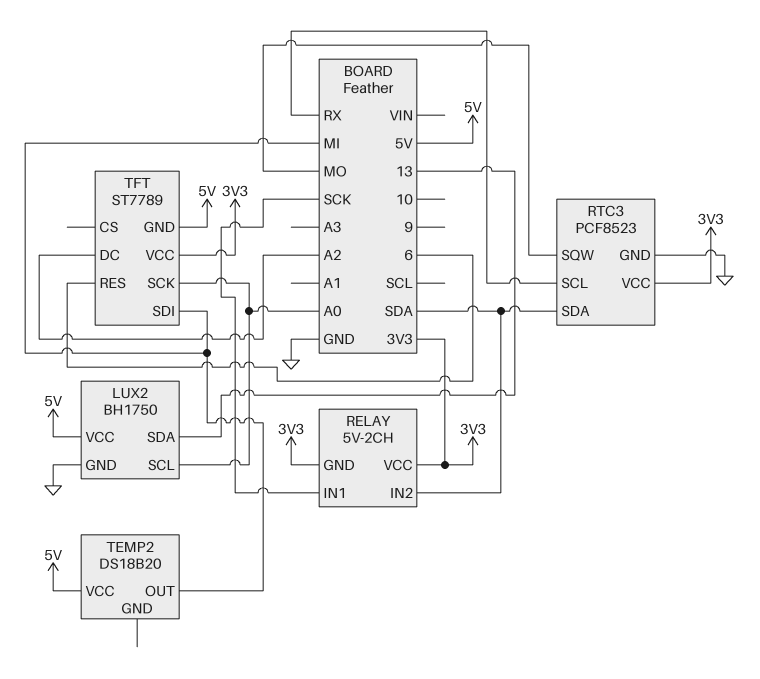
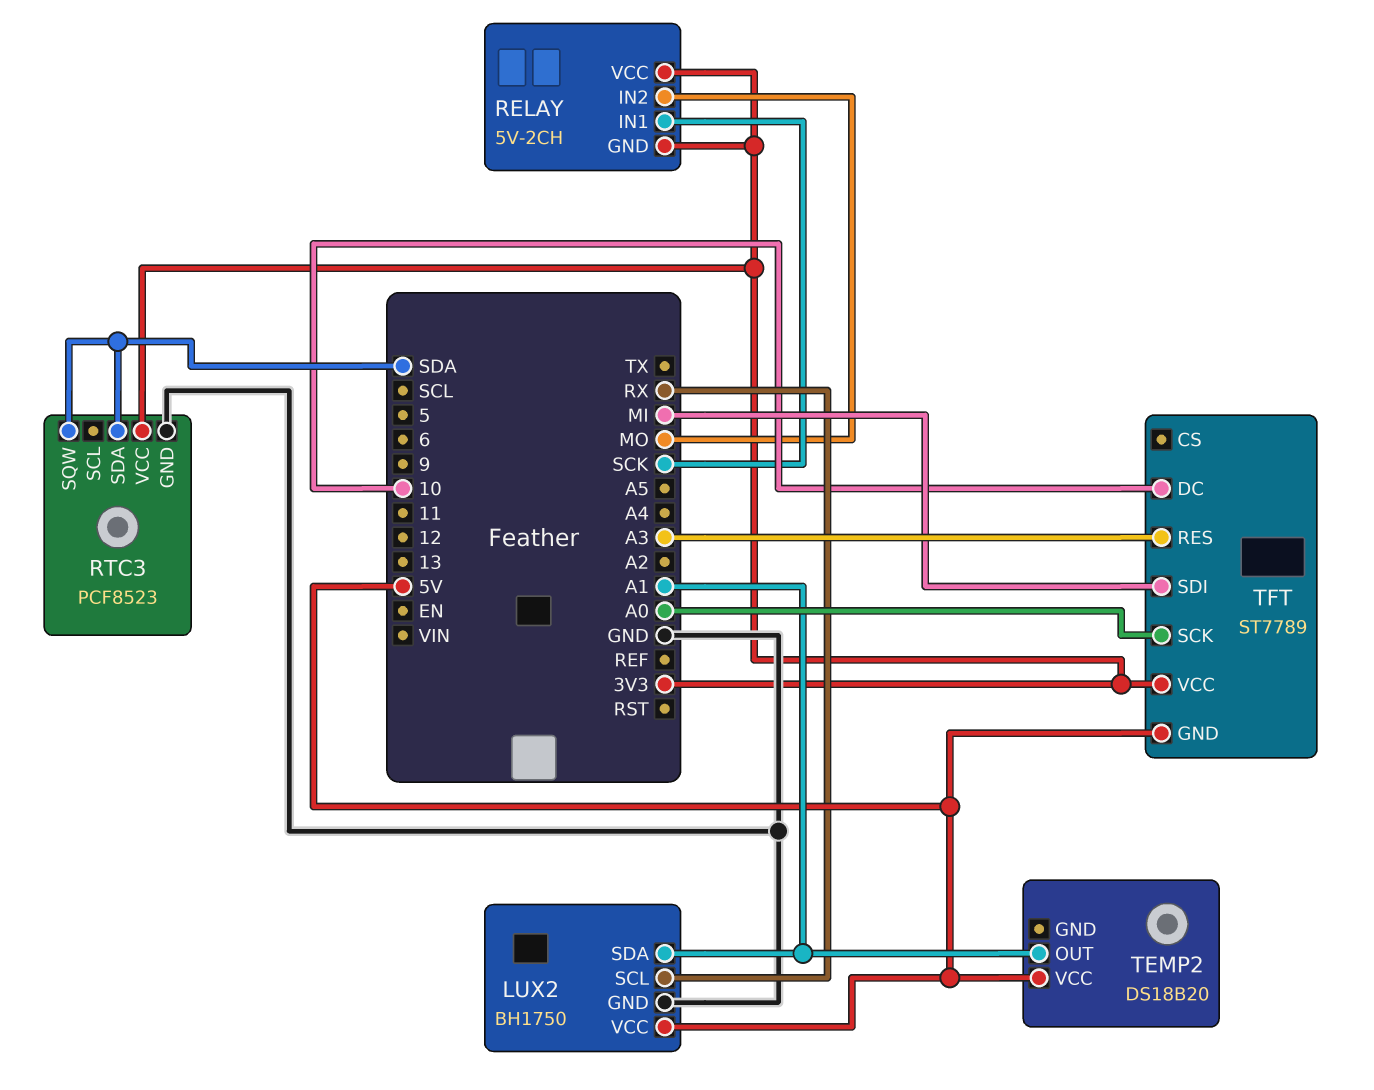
LUX2 pin SCL: A0 -> RX
LUX2 pin SDA: 13 -> A1
RELAY pin IN2: SDA -> MO
RTC3 pin SCL: RX -> none
RTC3 pin SQW: MO -> SDA
TEMP2 pin OUT: MI -> A1
TFT pin DC: A2 -> 10
TFT pin RES: 6 -> A3

